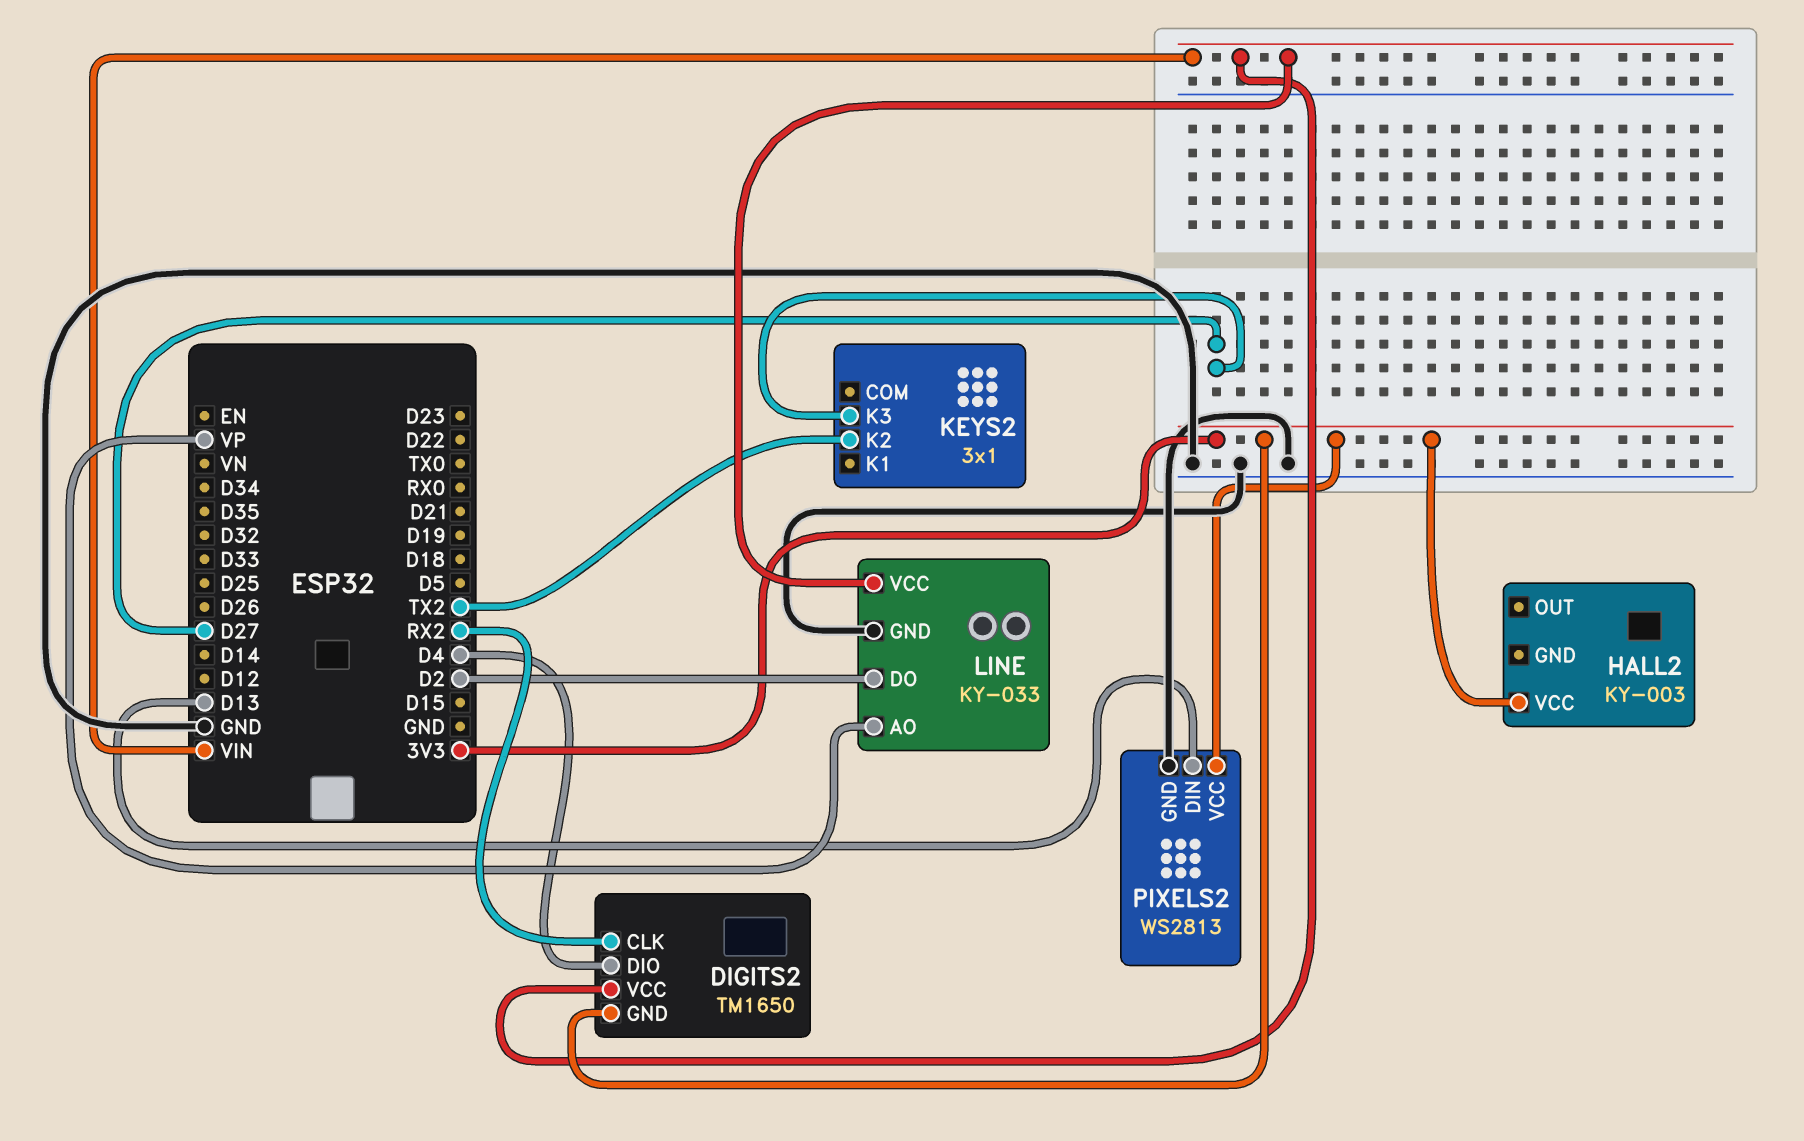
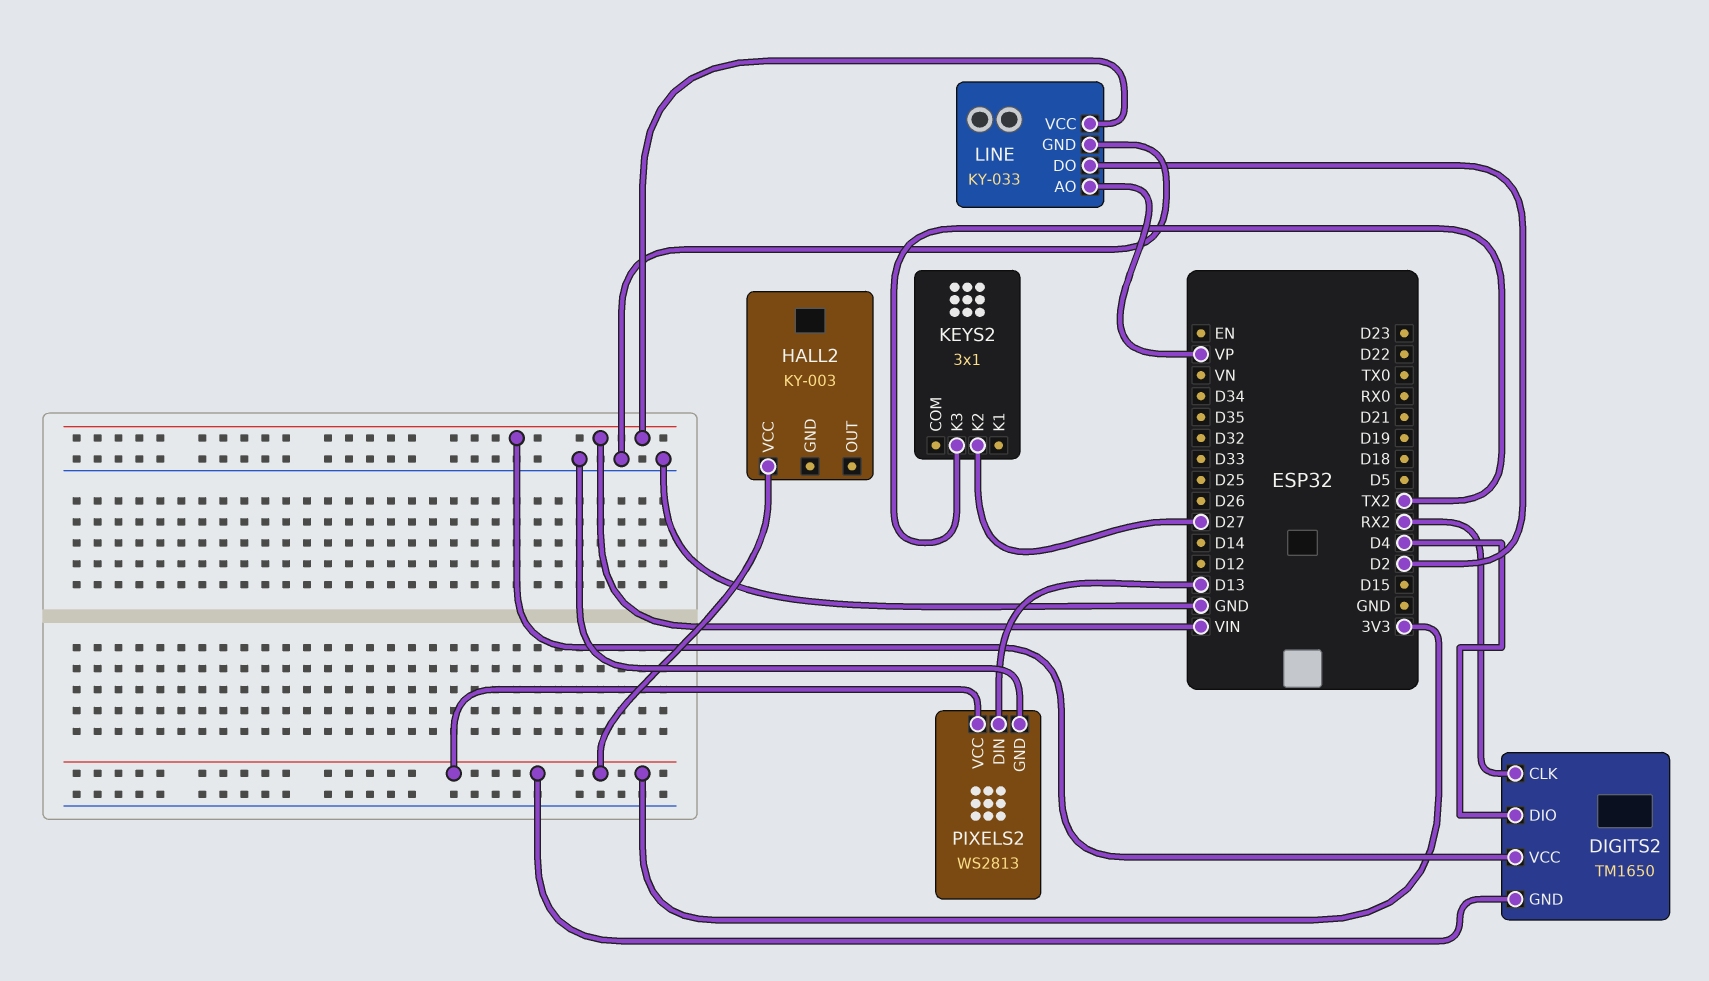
KEYS2 pin K2: TX2 -> D27
KEYS2 pin K3: D27 -> TX2

